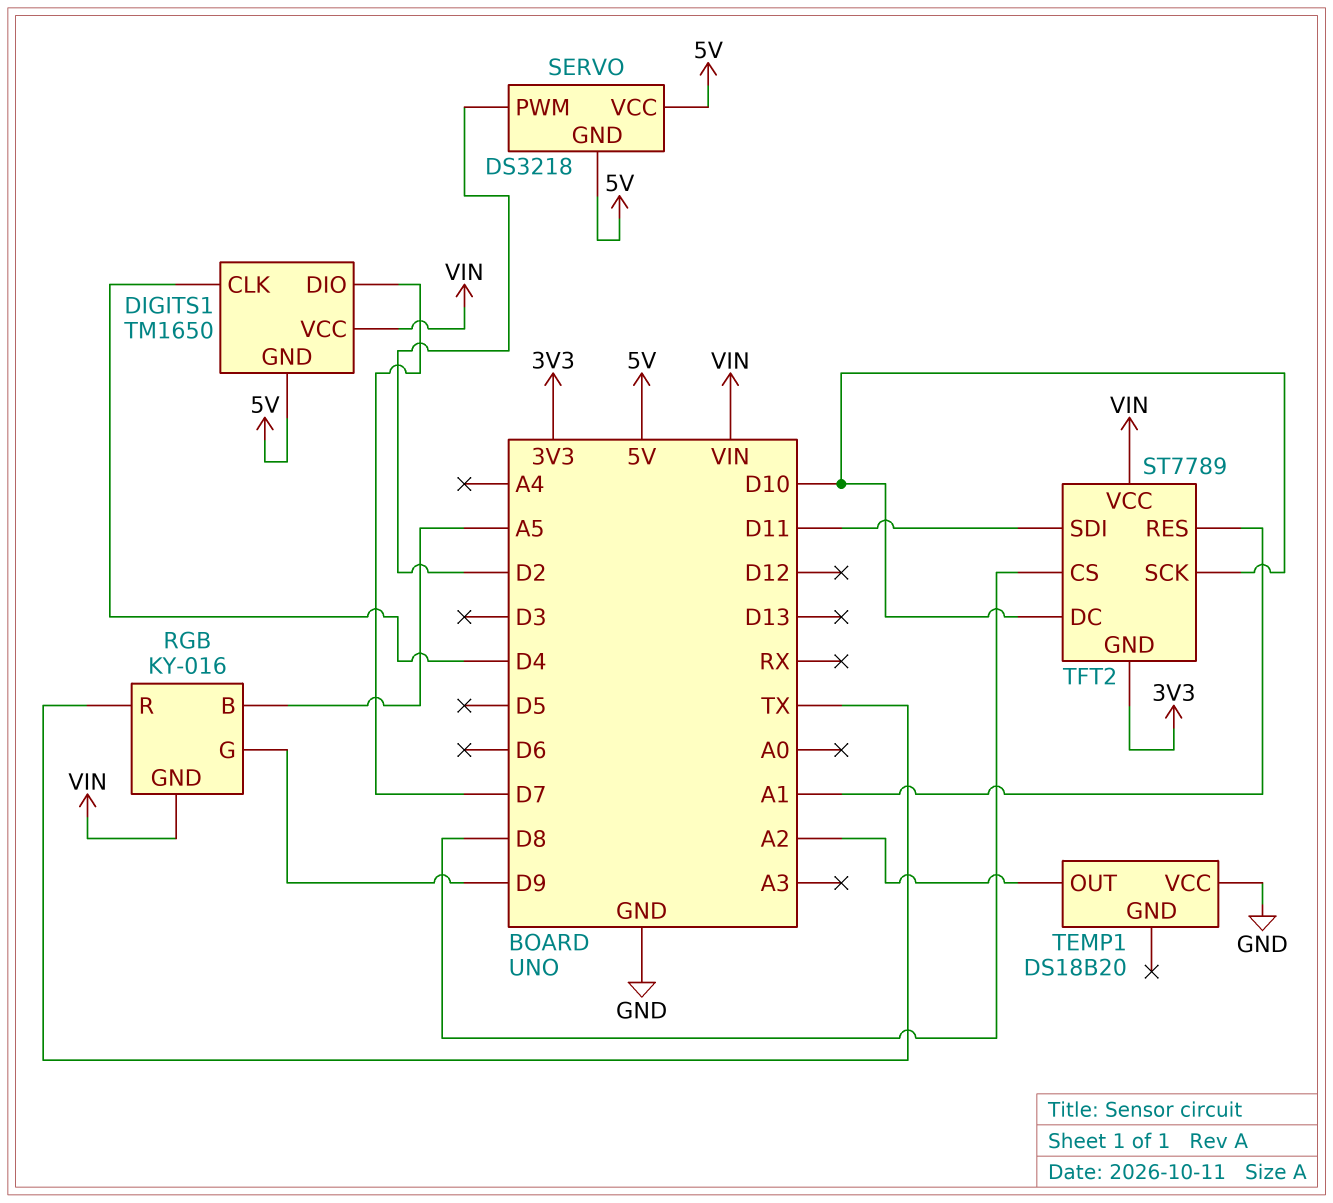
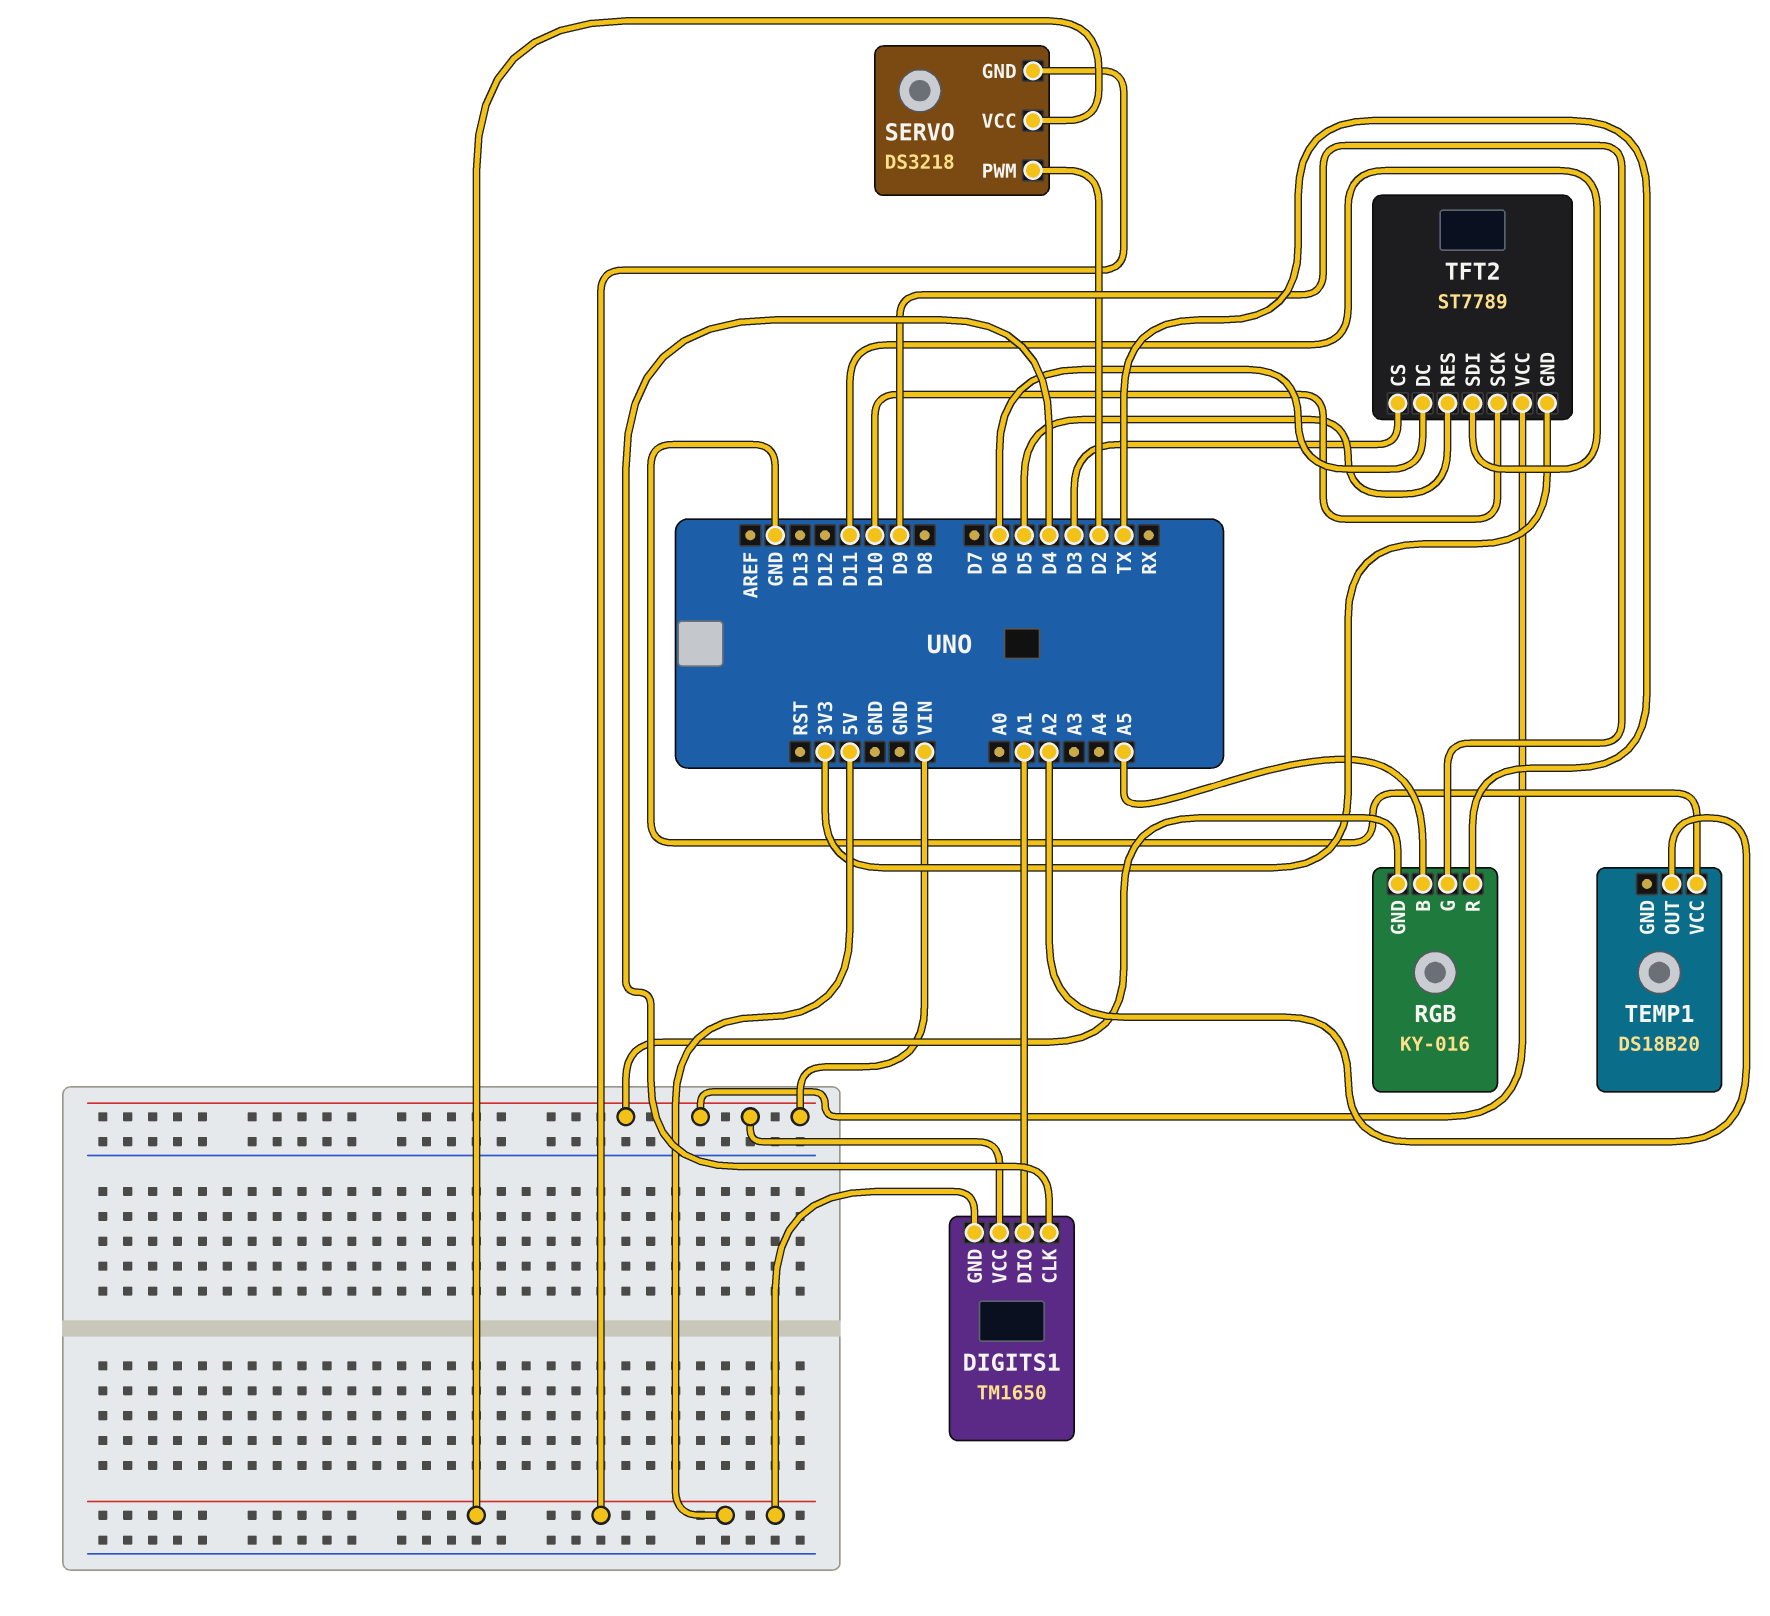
DIGITS1 pin DIO: D7 -> A1
TFT2 pin CS: D8 -> D3
TFT2 pin DC: D10 -> D6
TFT2 pin RES: A1 -> D5

